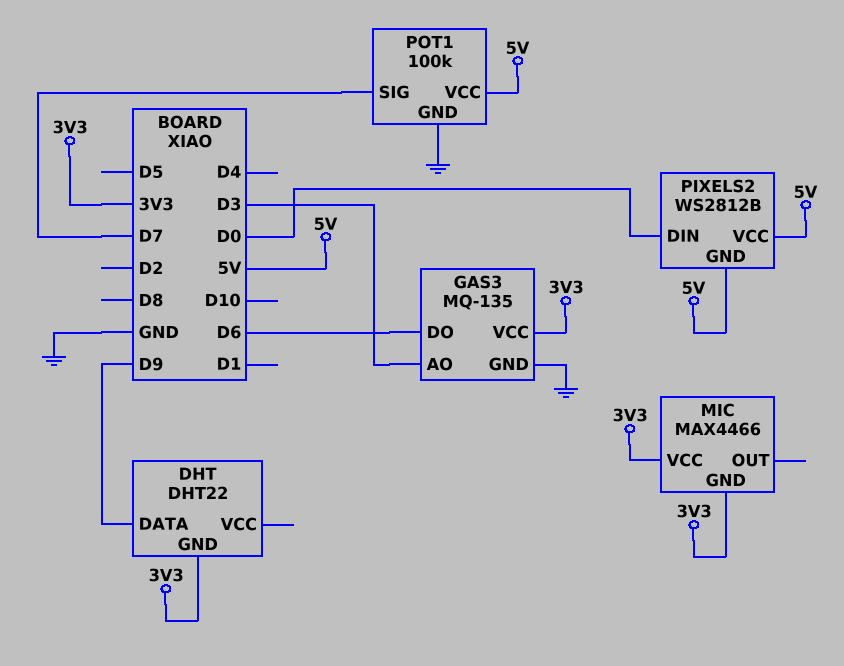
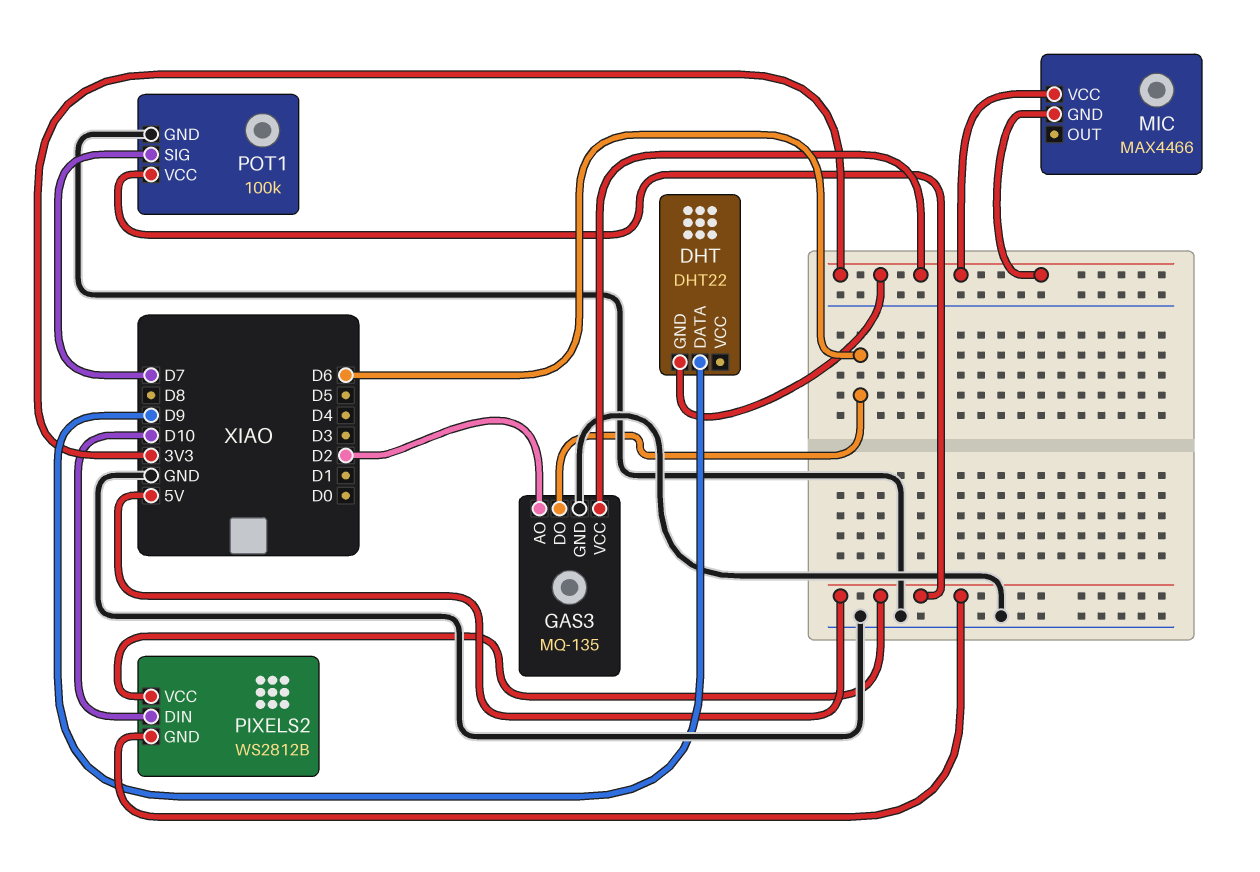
GAS3 pin AO: D3 -> D2
PIXELS2 pin DIN: D0 -> D10

